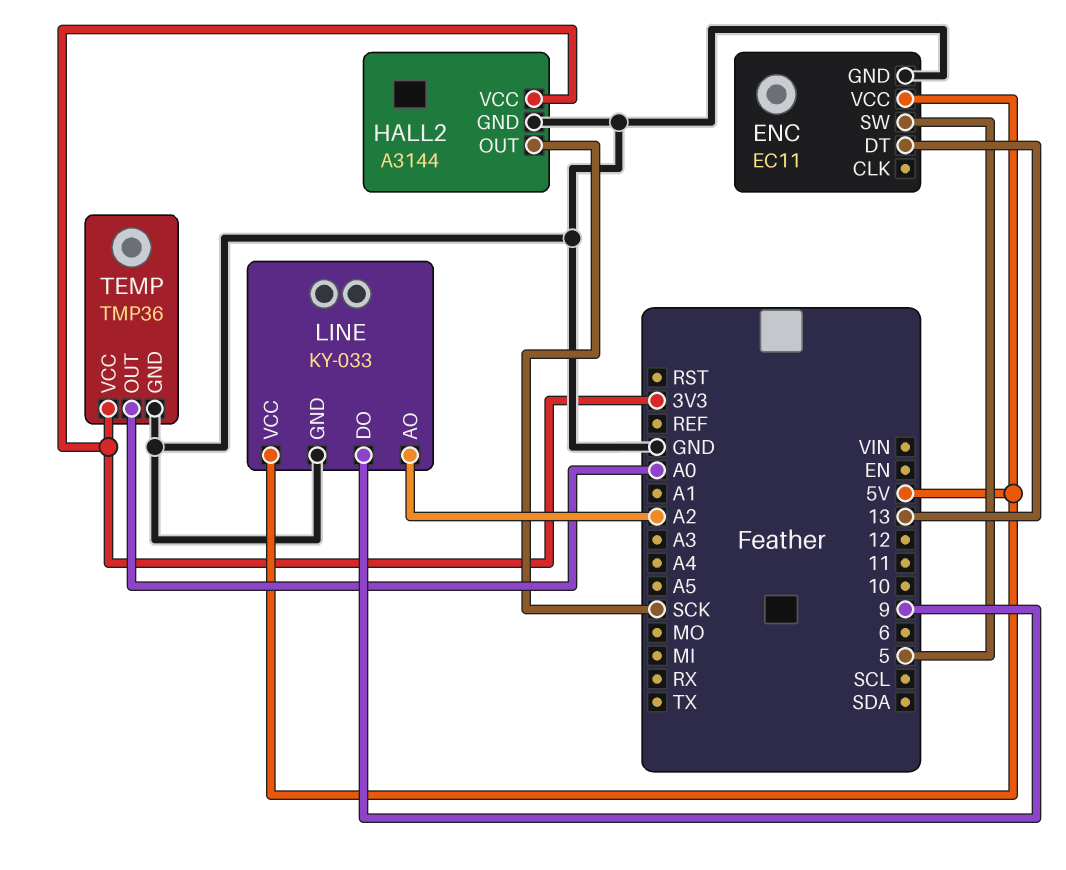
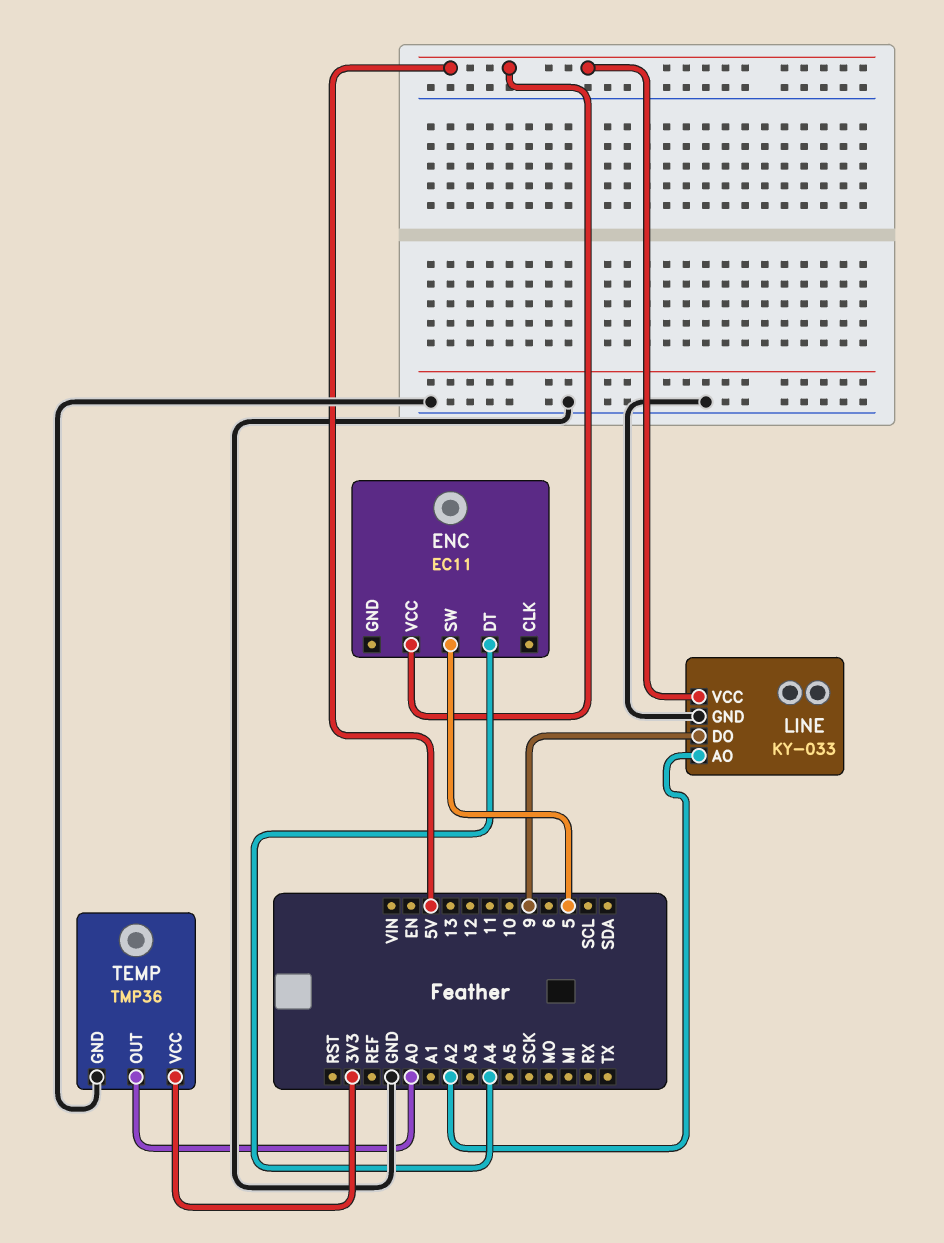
ENC pin DT: 13 -> A4
ENC pin GND: GND -> none
HALL2: A3144 -> none
HALL2 pin GND: GND -> none
HALL2 pin OUT: SCK -> none
HALL2 pin VCC: 3V3 -> none

